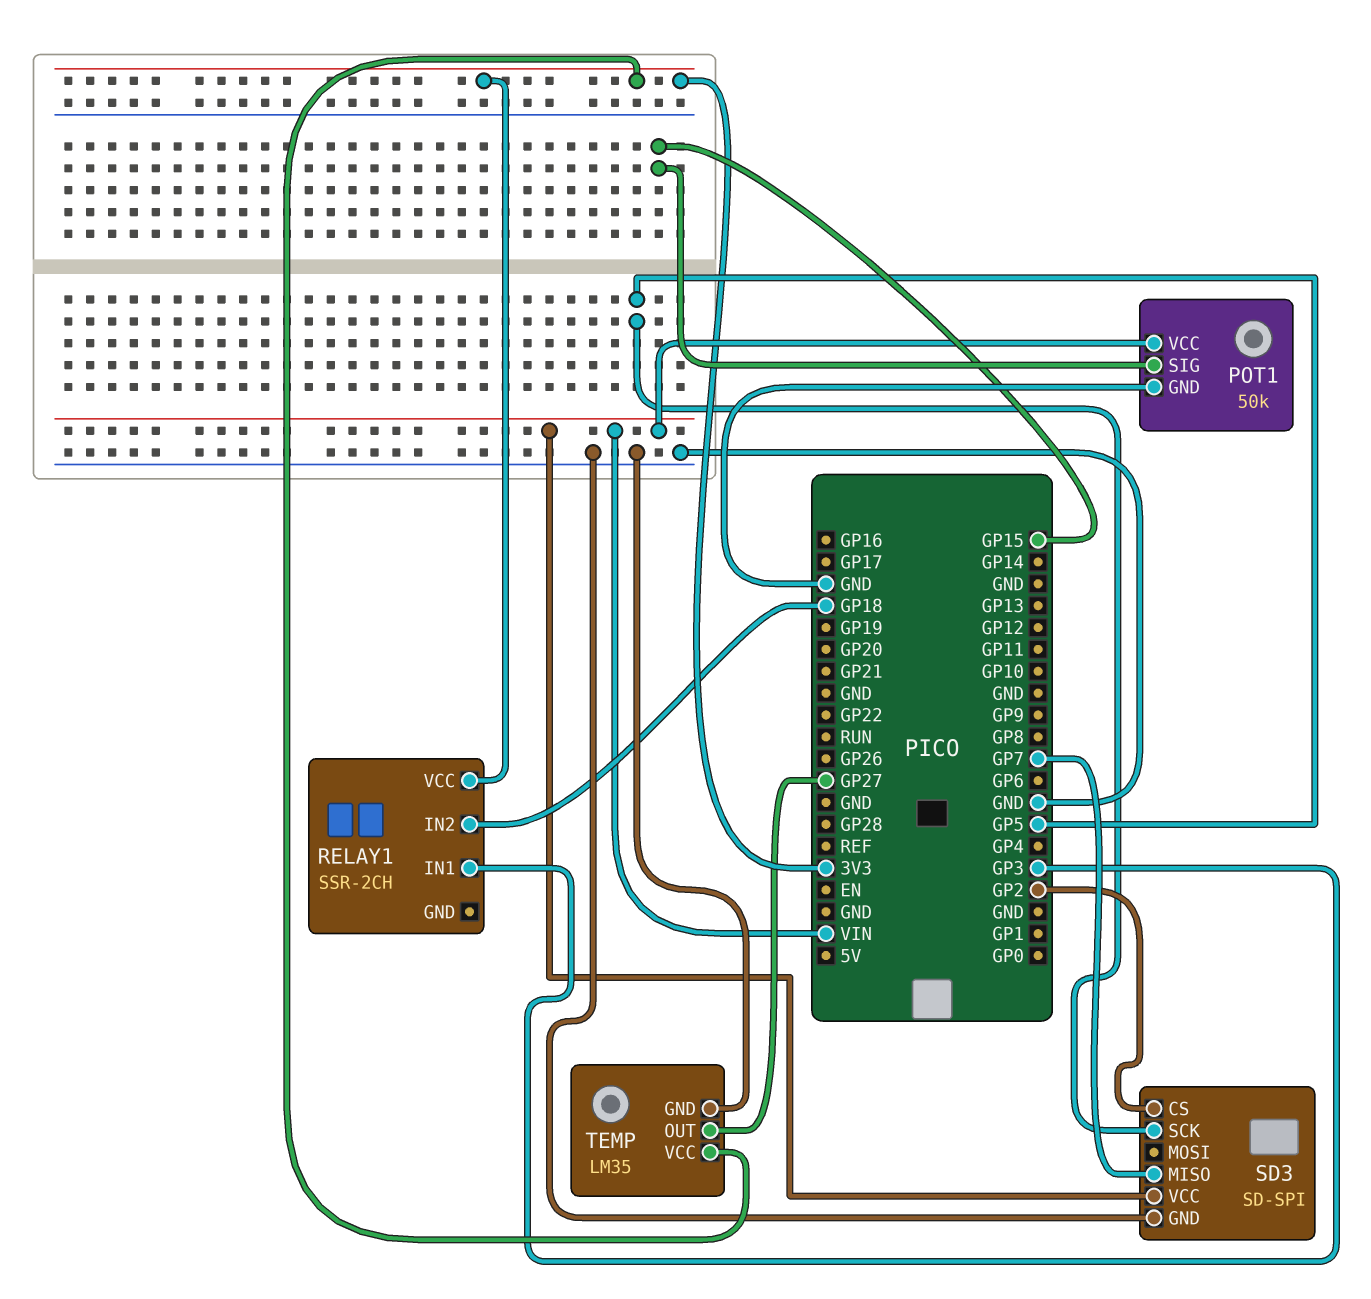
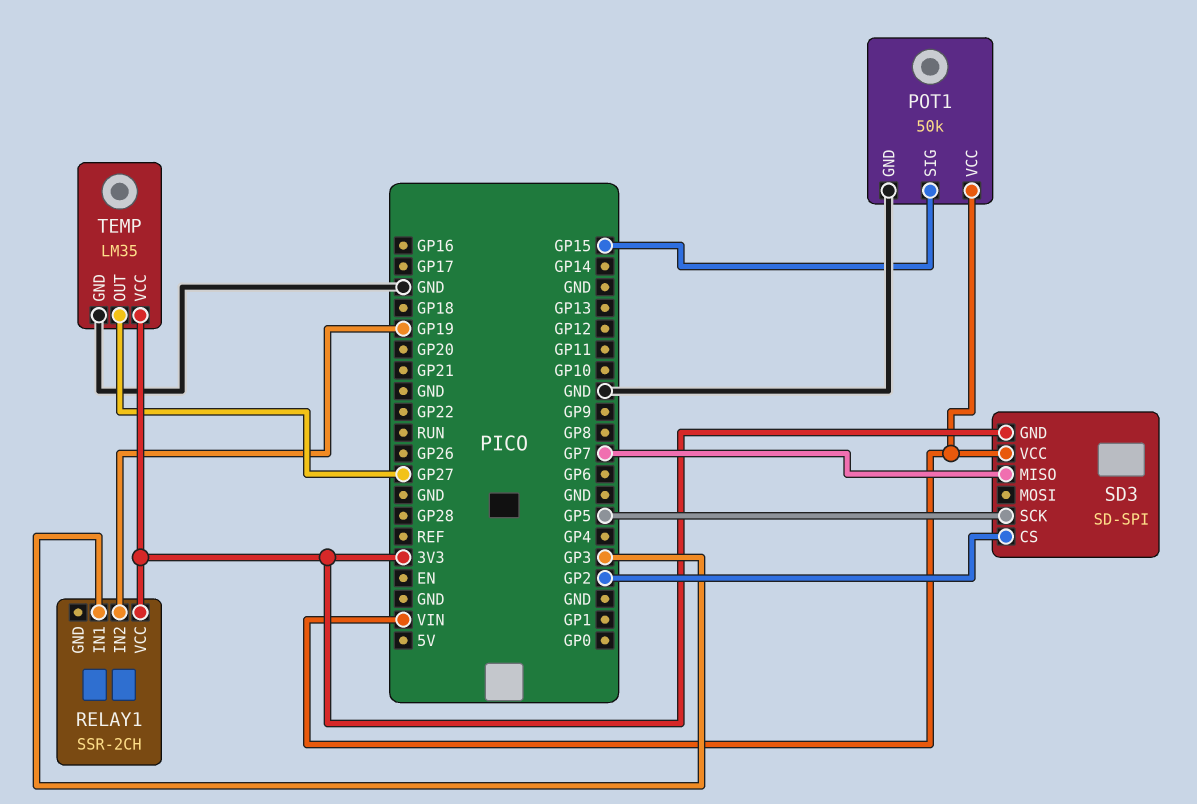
RELAY1 pin IN2: GP18 -> GP19
SD3 pin GND: GND -> 3V3

